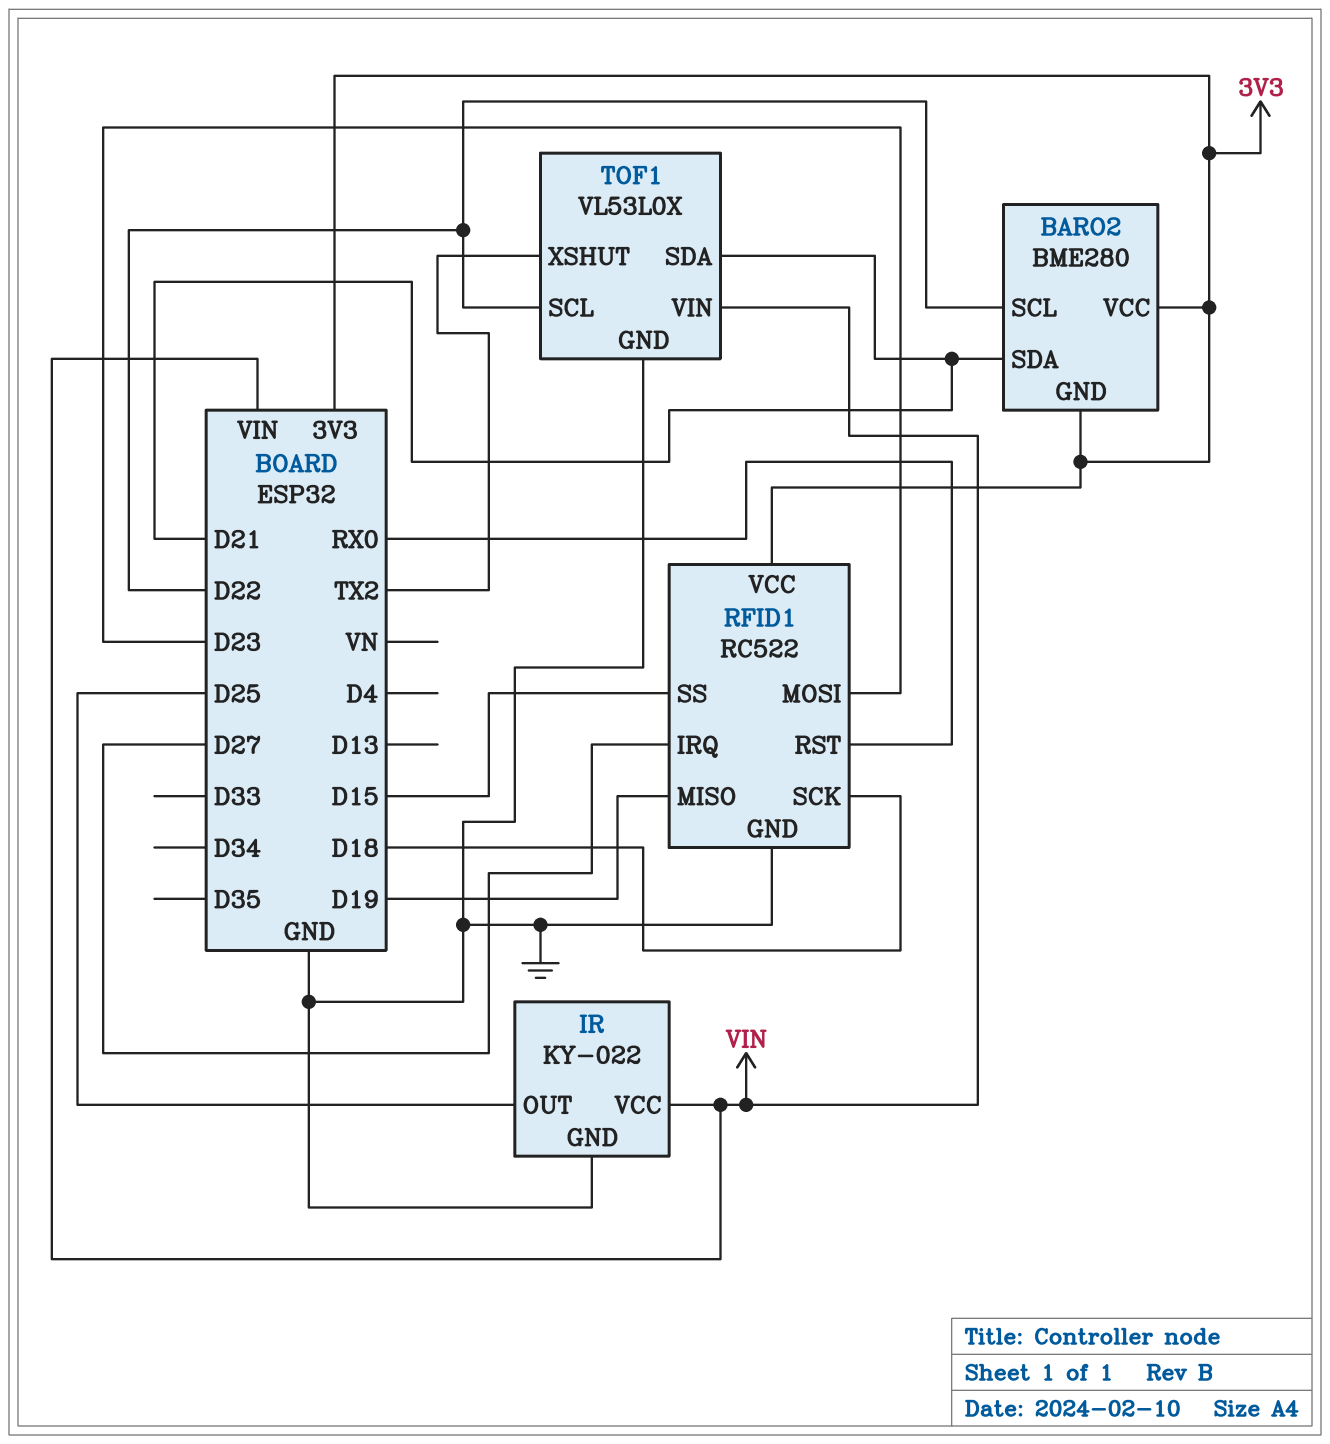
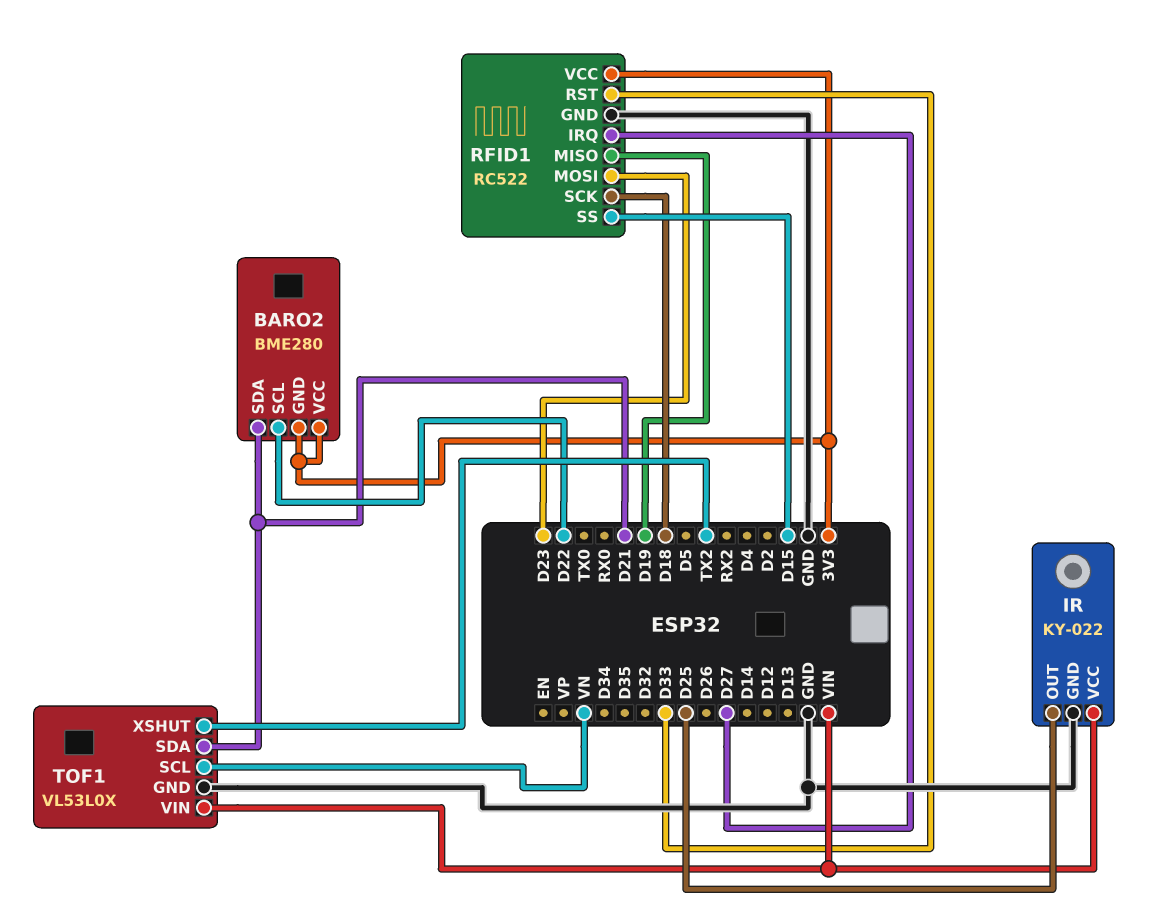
RFID1 pin RST: RX0 -> D33
TOF1 pin SCL: D22 -> VN

